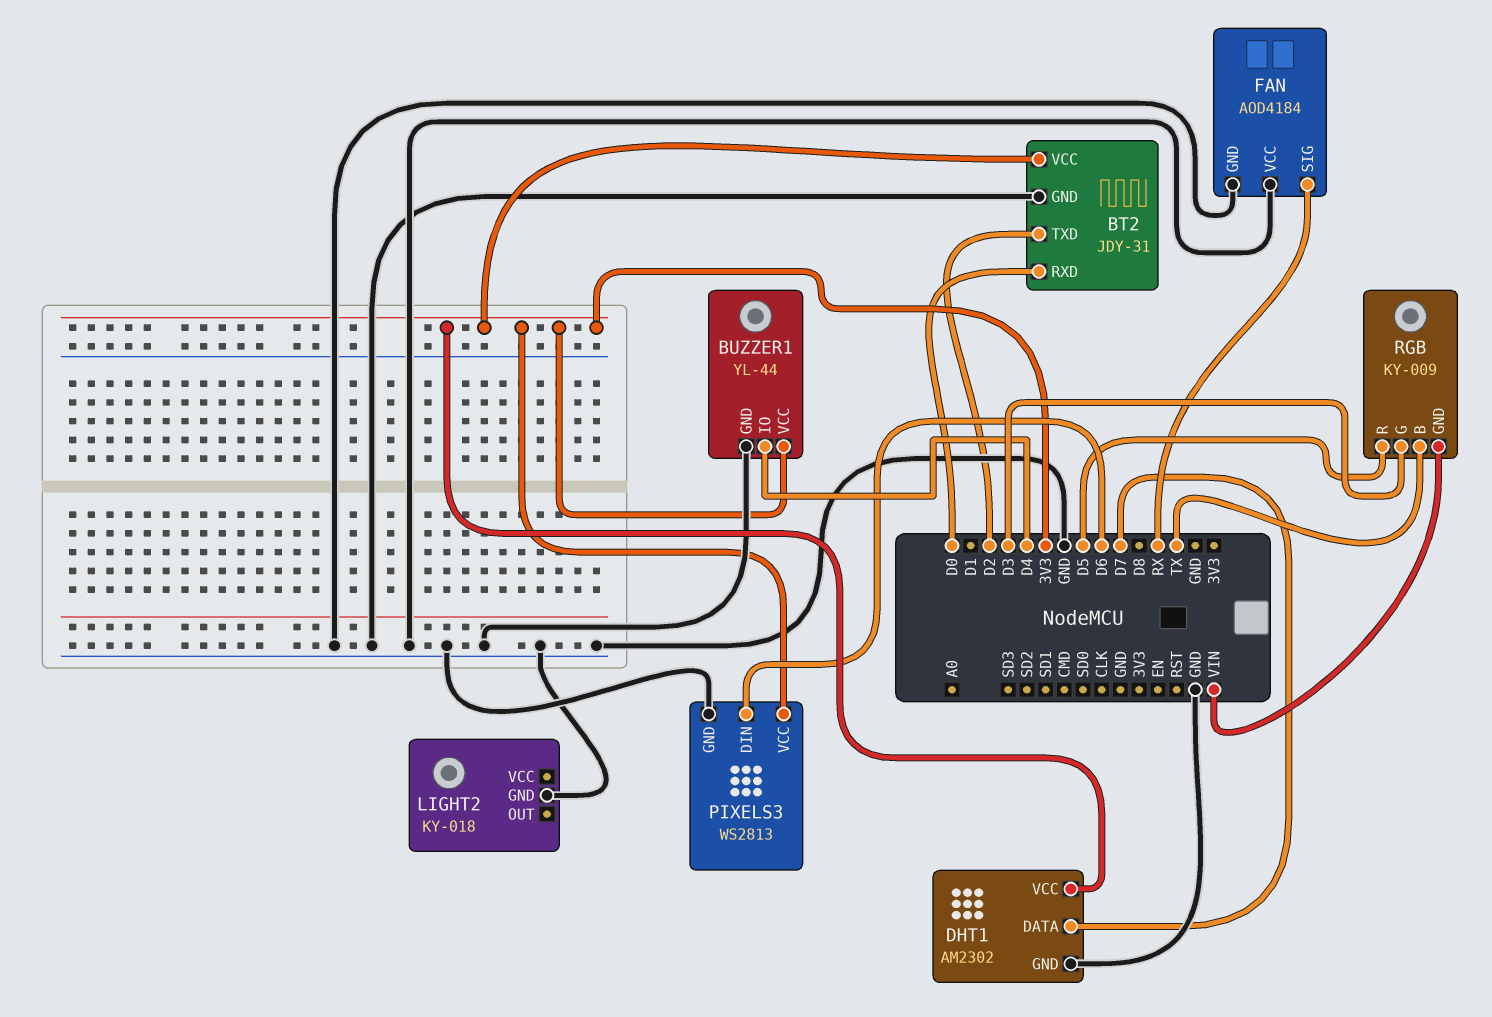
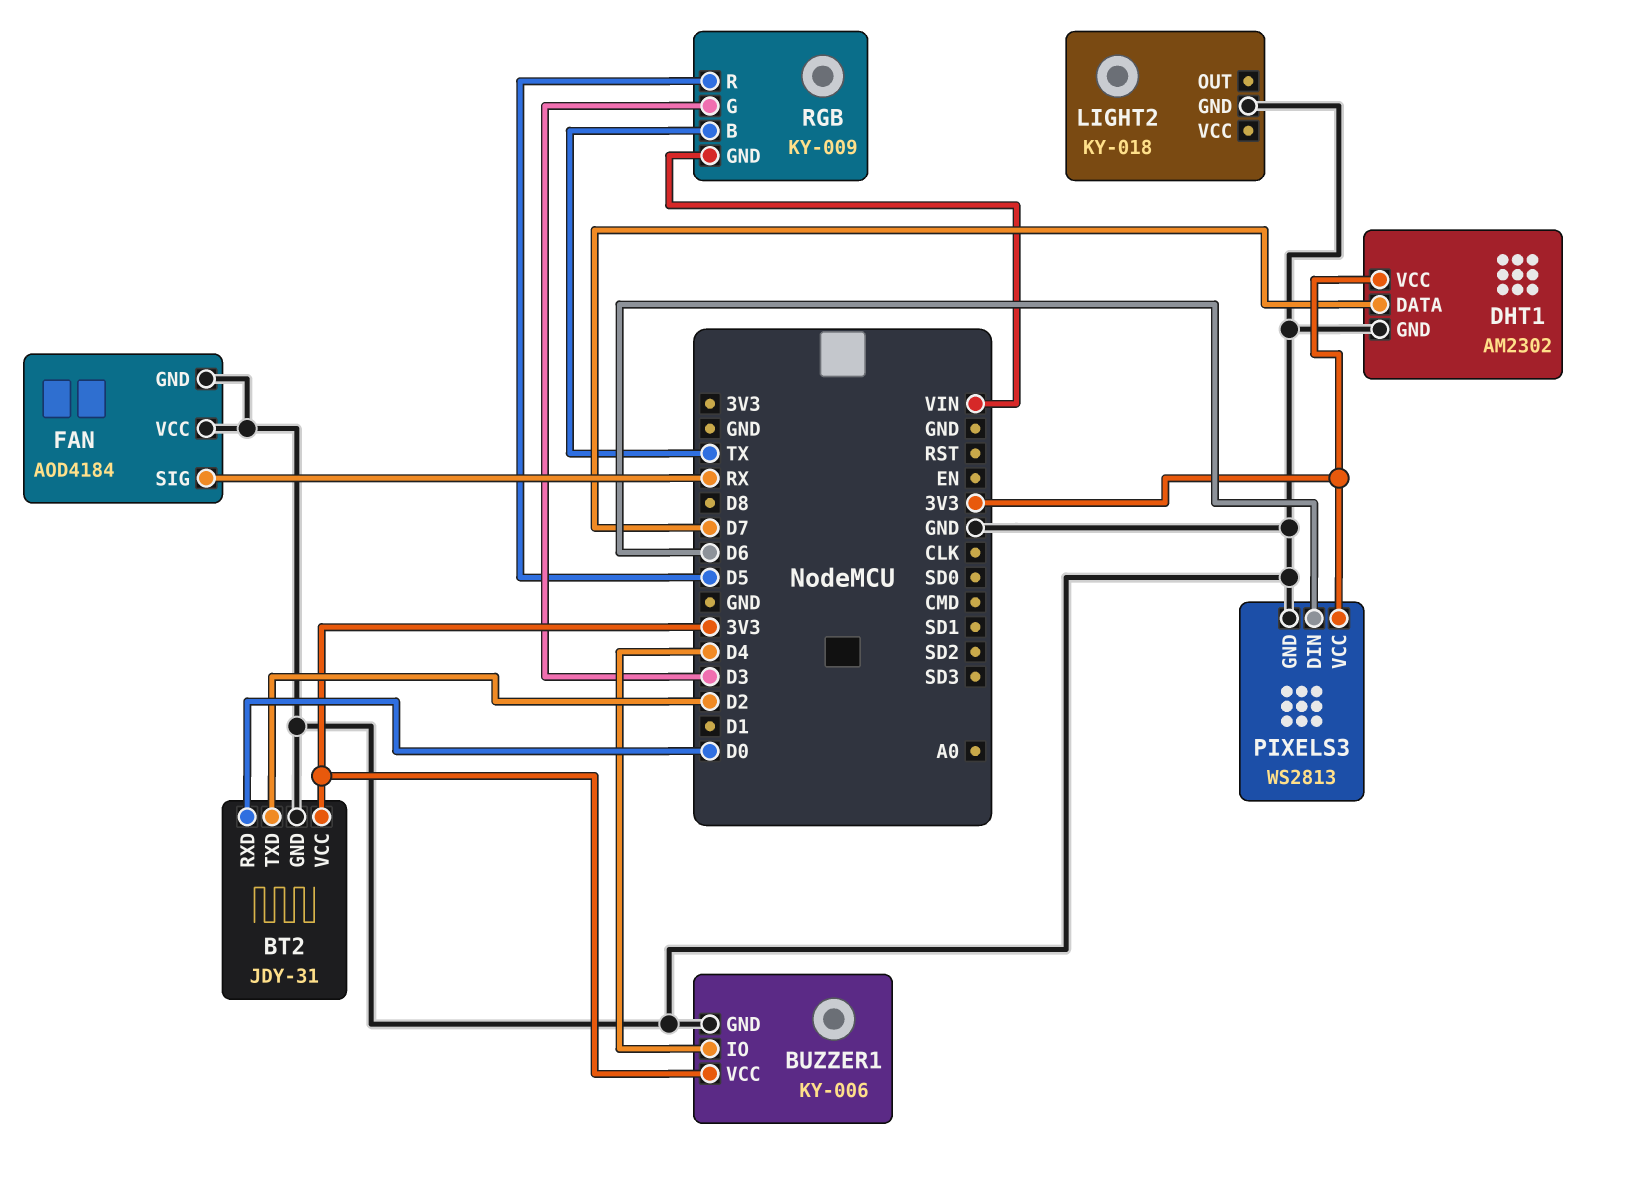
BUZZER1: YL-44 -> KY-006

